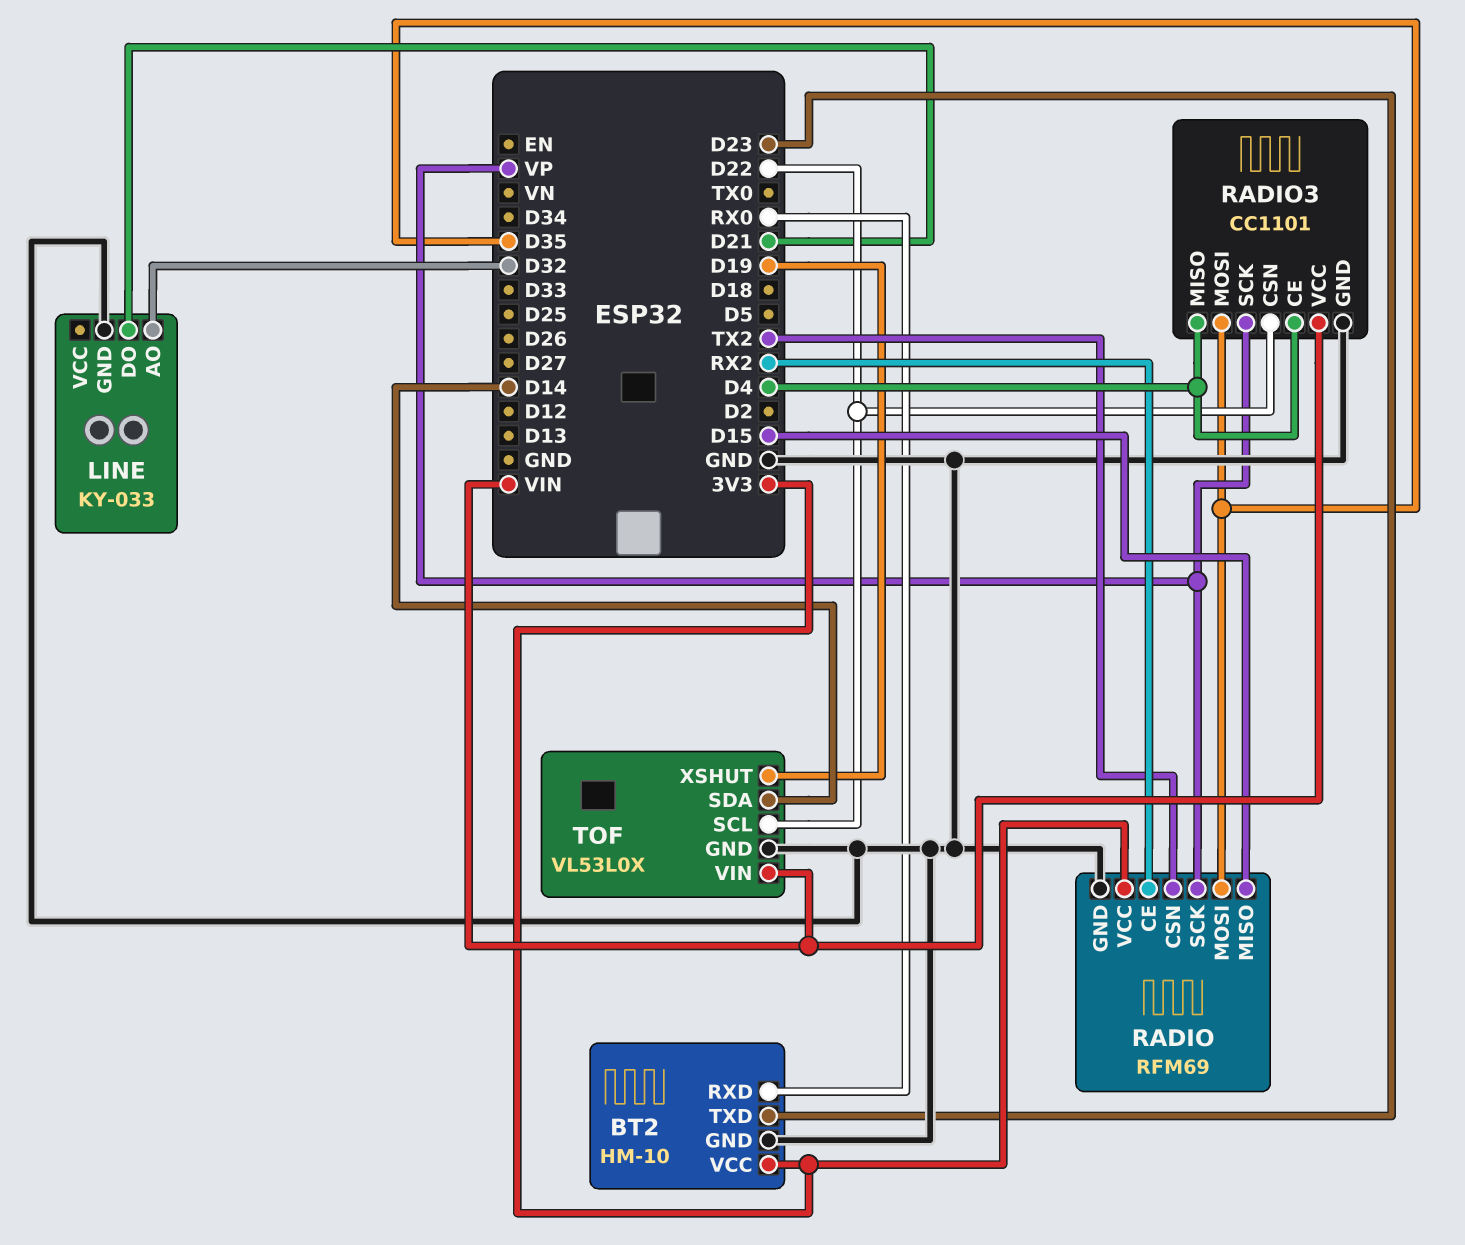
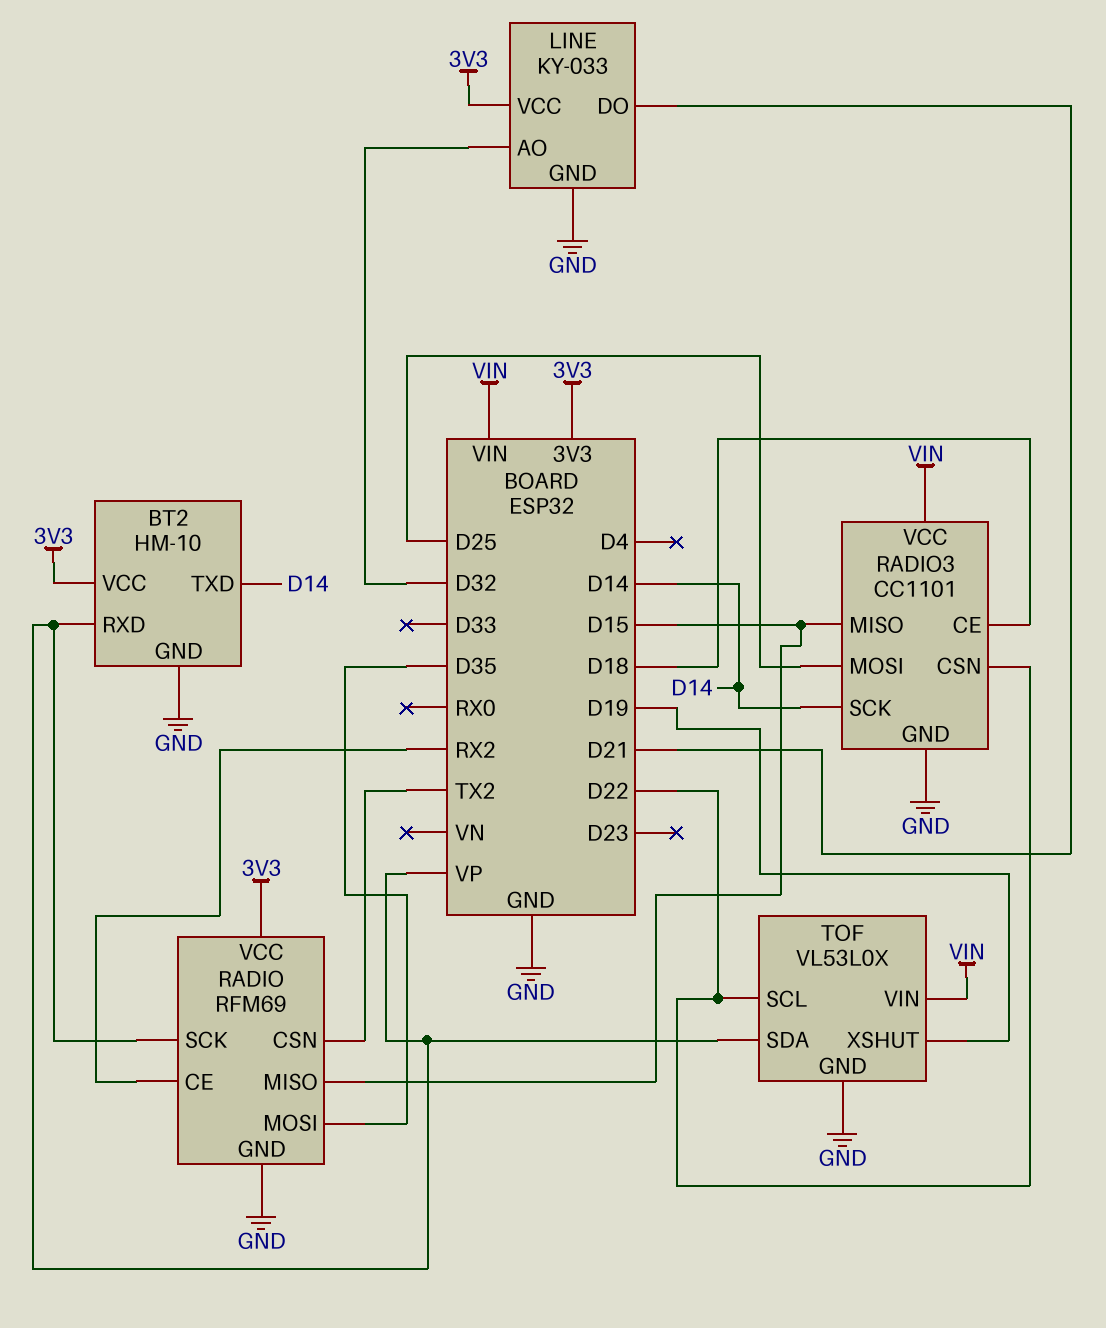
BT2 pin RXD: RX0 -> VP
BT2 pin TXD: D23 -> D14
LINE pin VCC: none -> 3V3
RADIO3 pin CE: D4 -> D18
RADIO3 pin MISO: D4 -> D15
RADIO3 pin MOSI: D35 -> D25
RADIO3 pin SCK: VP -> D14
TOF pin SDA: D14 -> VP

